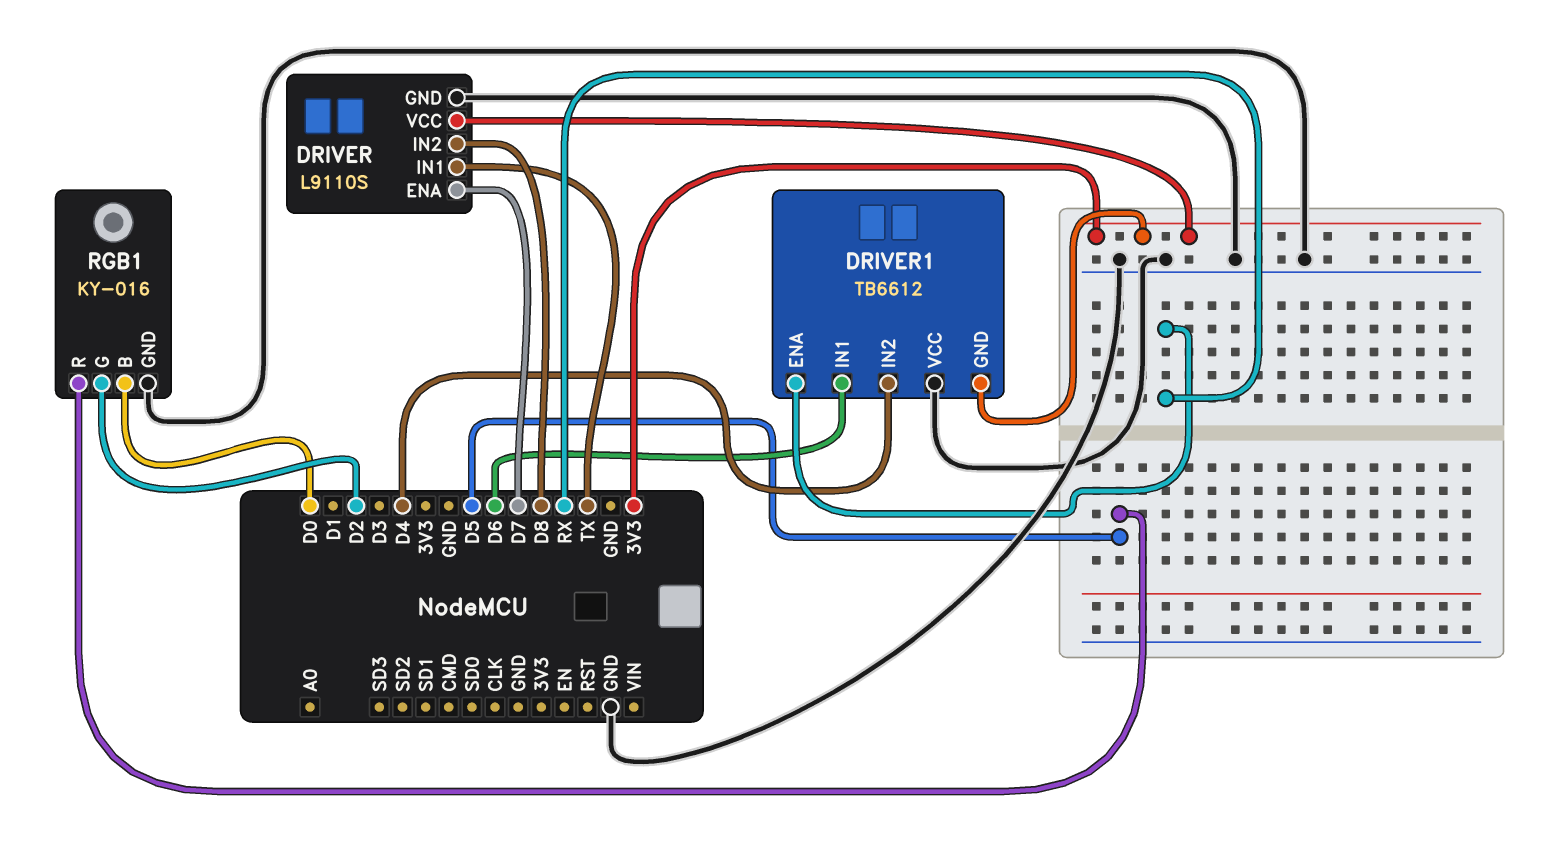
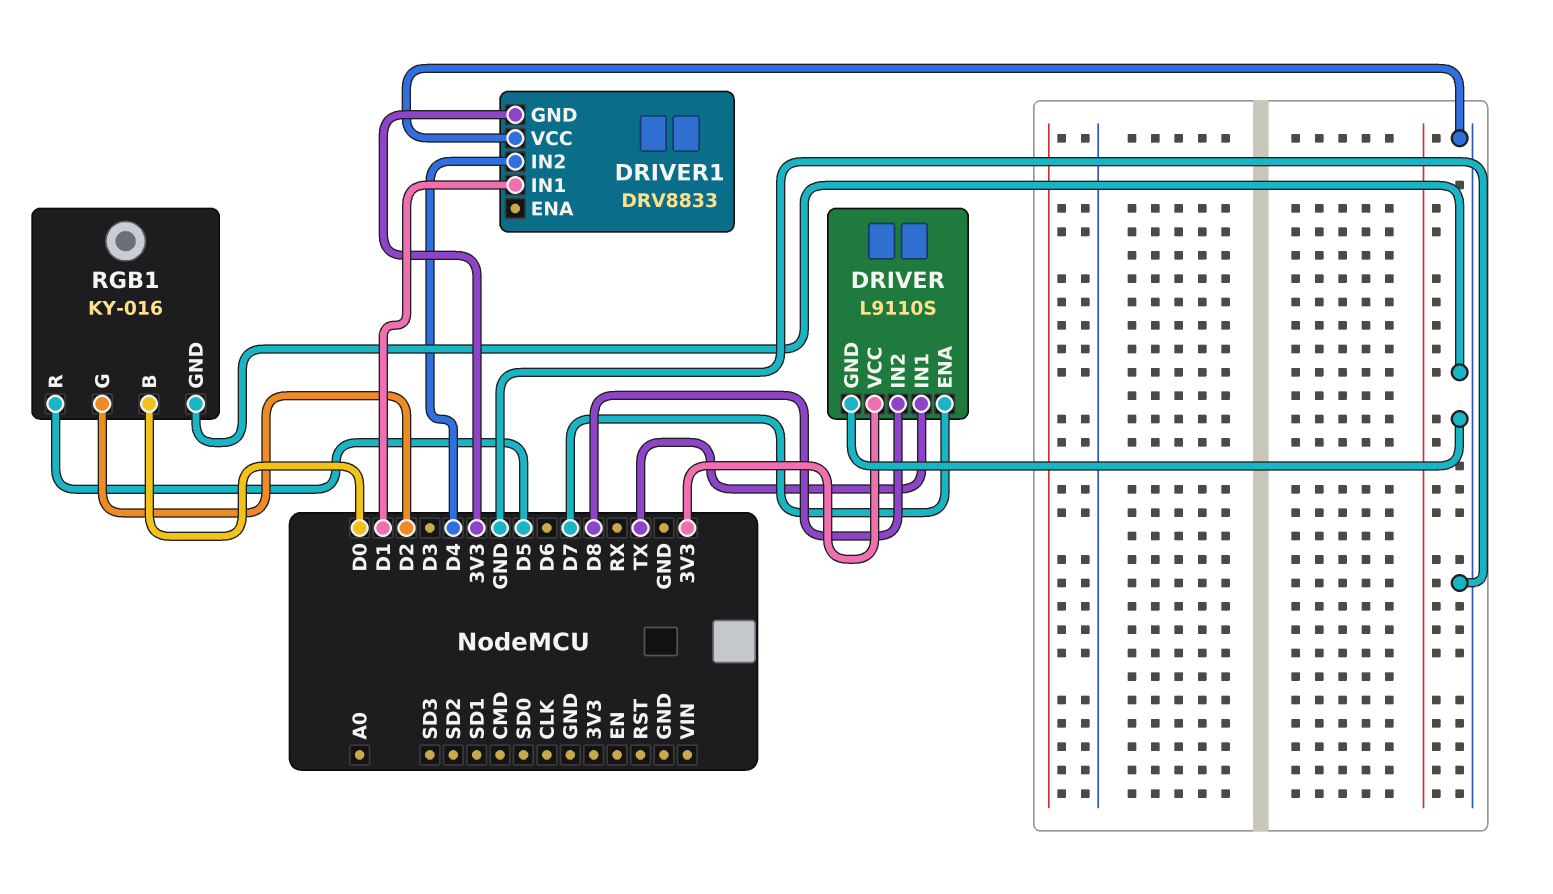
DRIVER1: TB6612 -> DRV8833
DRIVER1 pin ENA: RX -> none
DRIVER1 pin IN1: D6 -> D1

